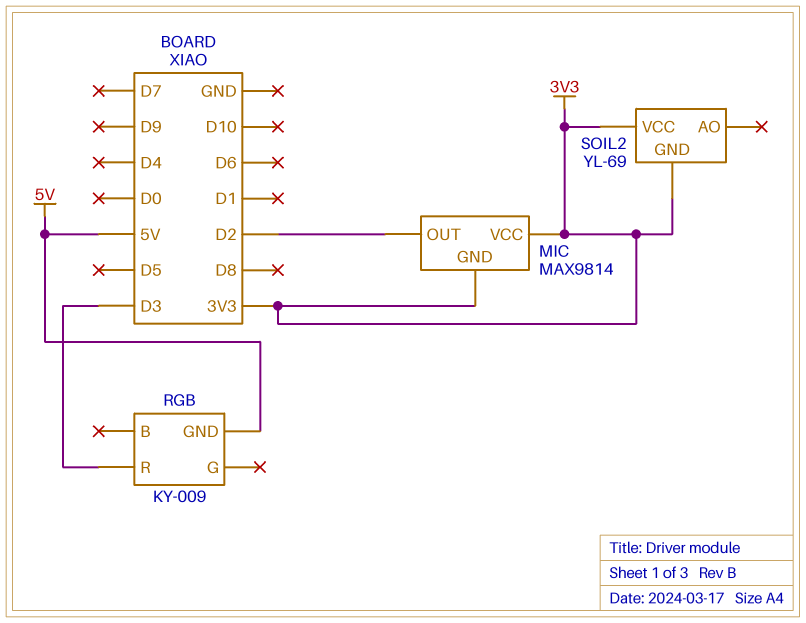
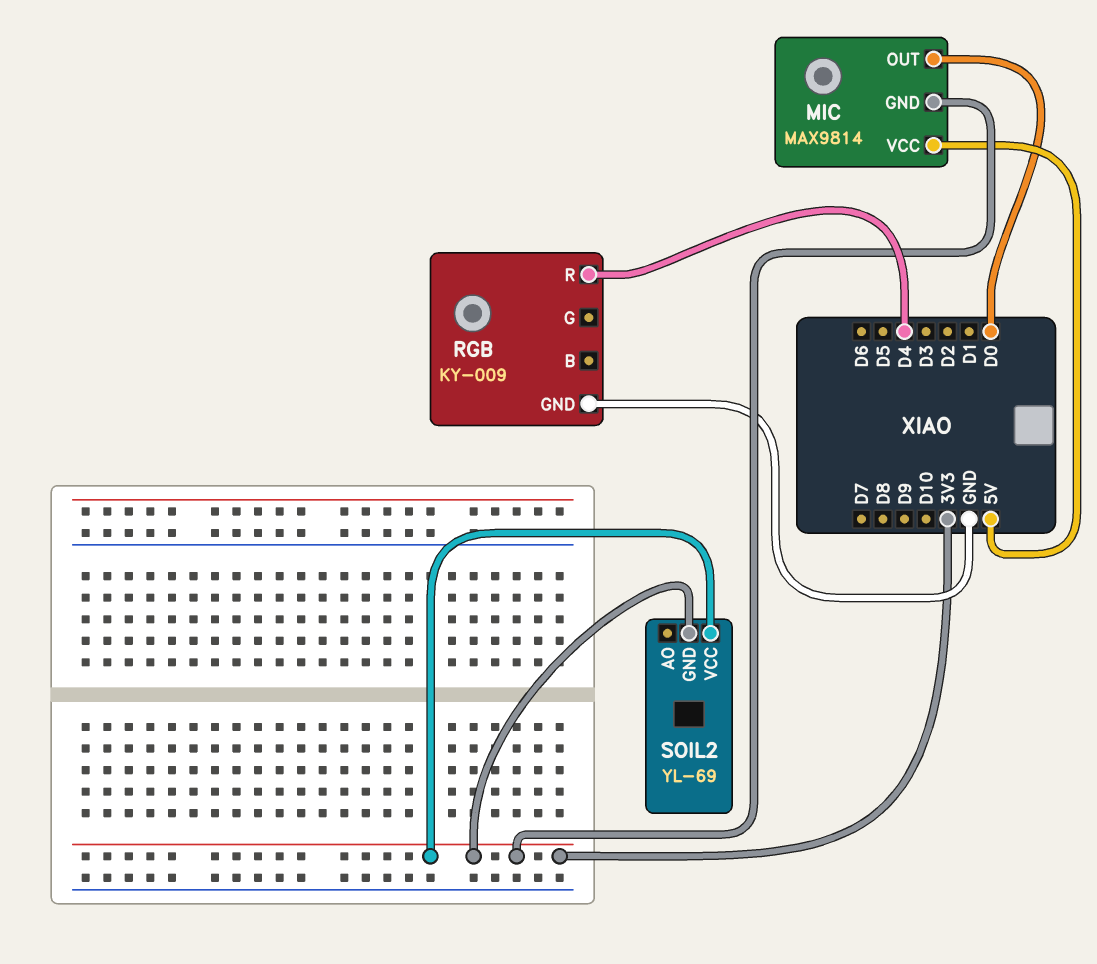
MIC pin OUT: D2 -> D0
MIC pin VCC: 3V3 -> 5V
RGB pin GND: 5V -> GND
RGB pin R: D3 -> D4

